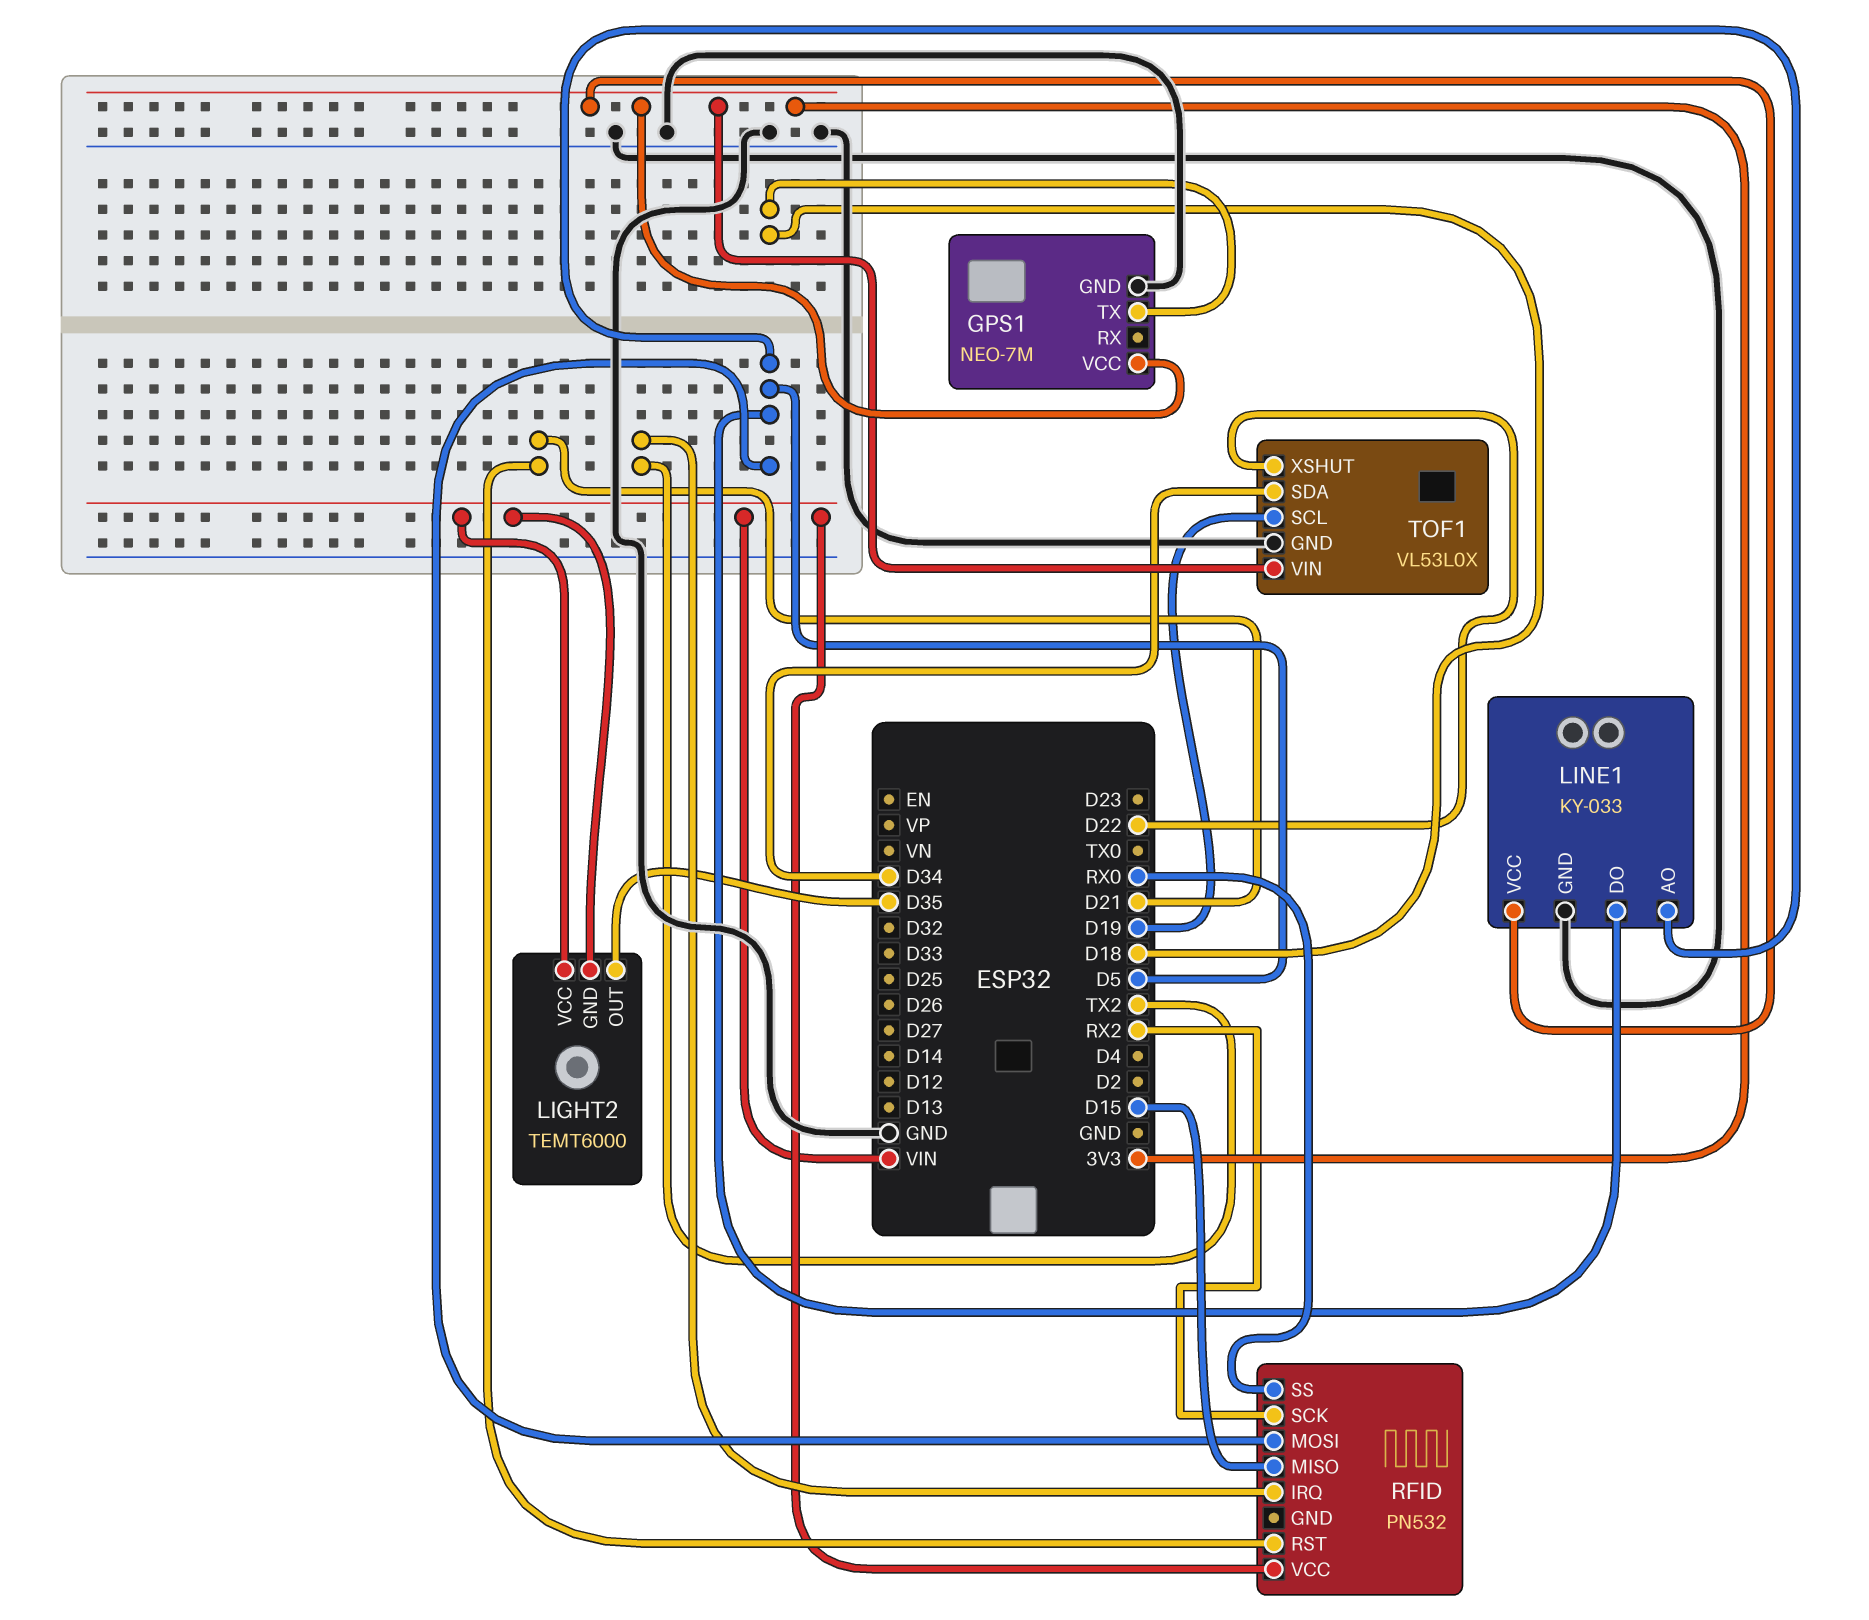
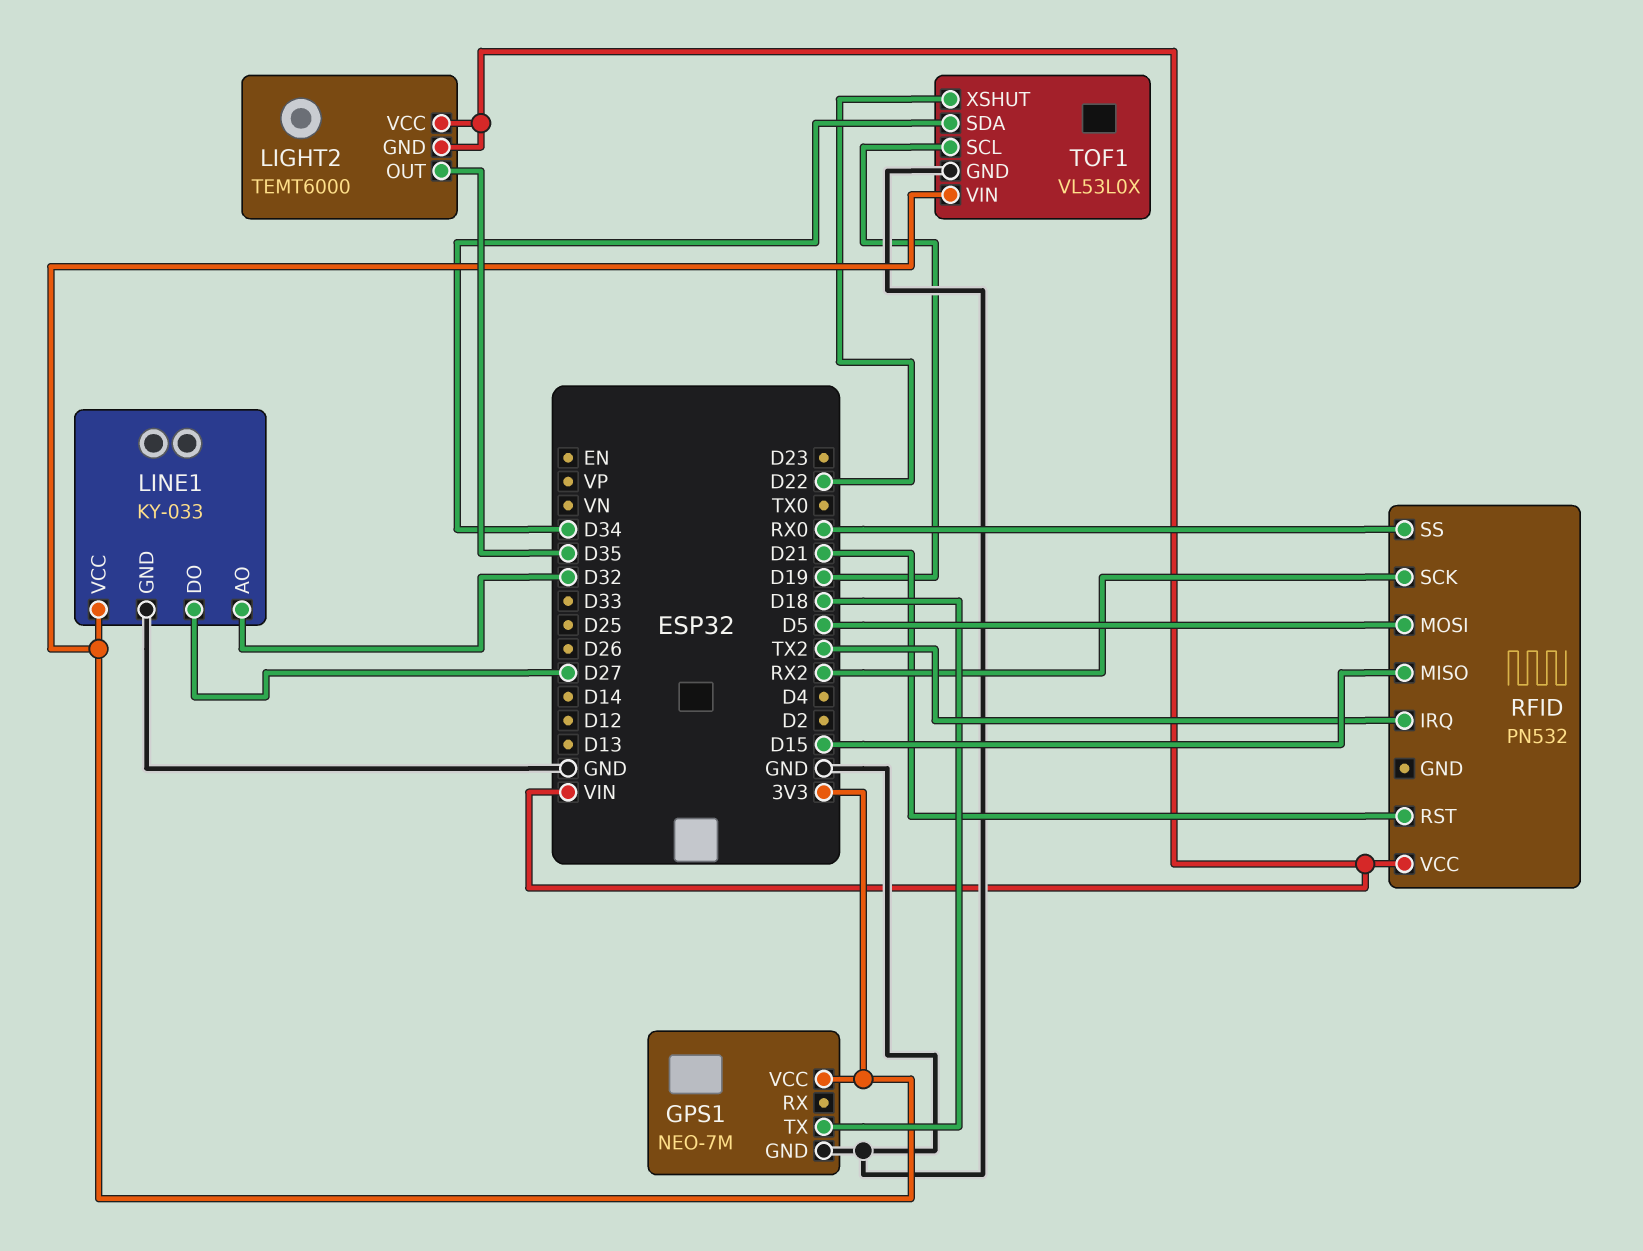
LINE1 pin AO: D5 -> D32
LINE1 pin DO: D5 -> D27

